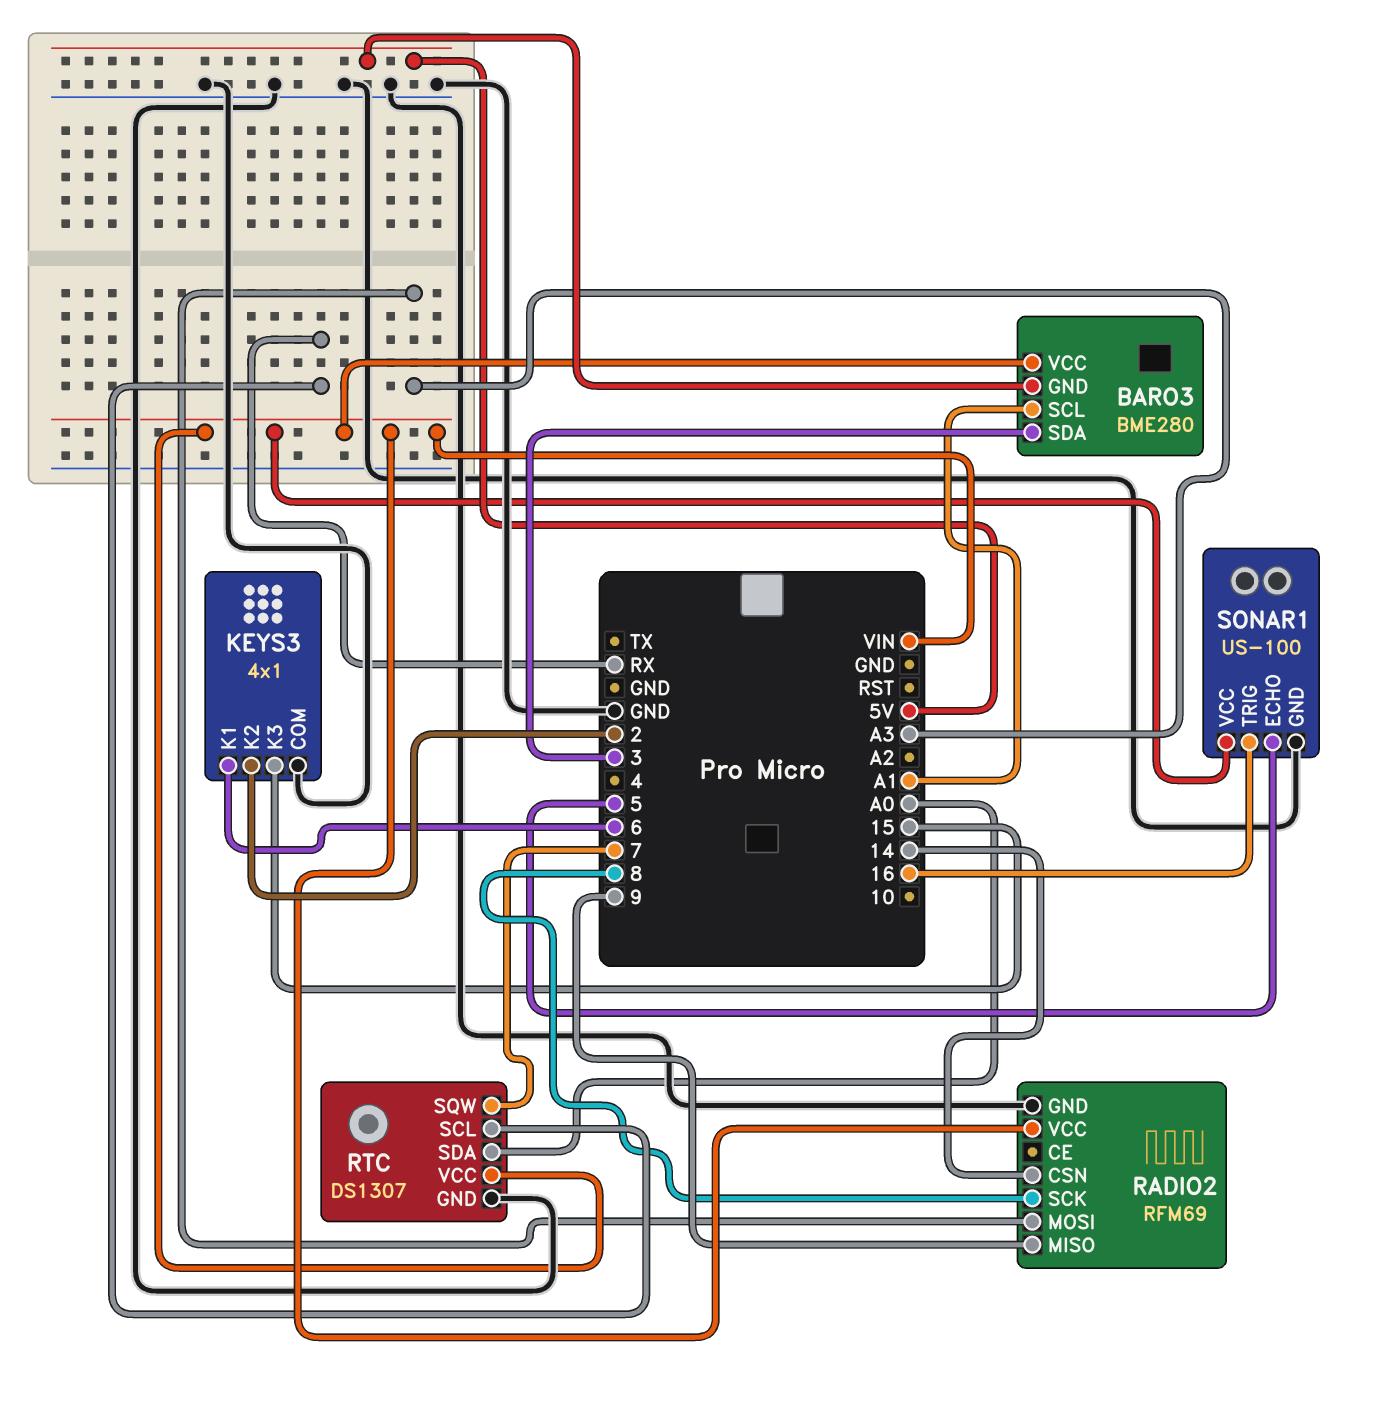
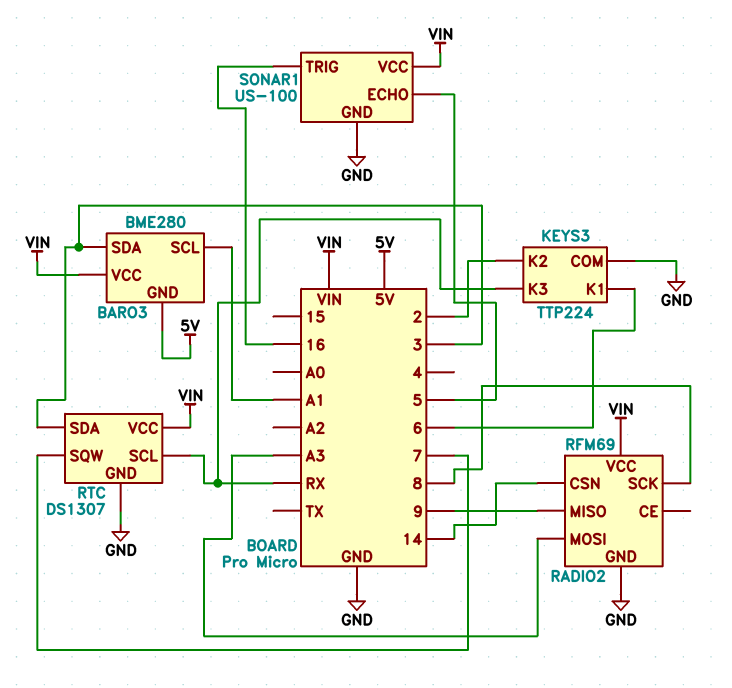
KEYS3: 4x1 -> TTP224
KEYS3 pin K3: 15 -> RX
RTC pin SDA: A0 -> 3

